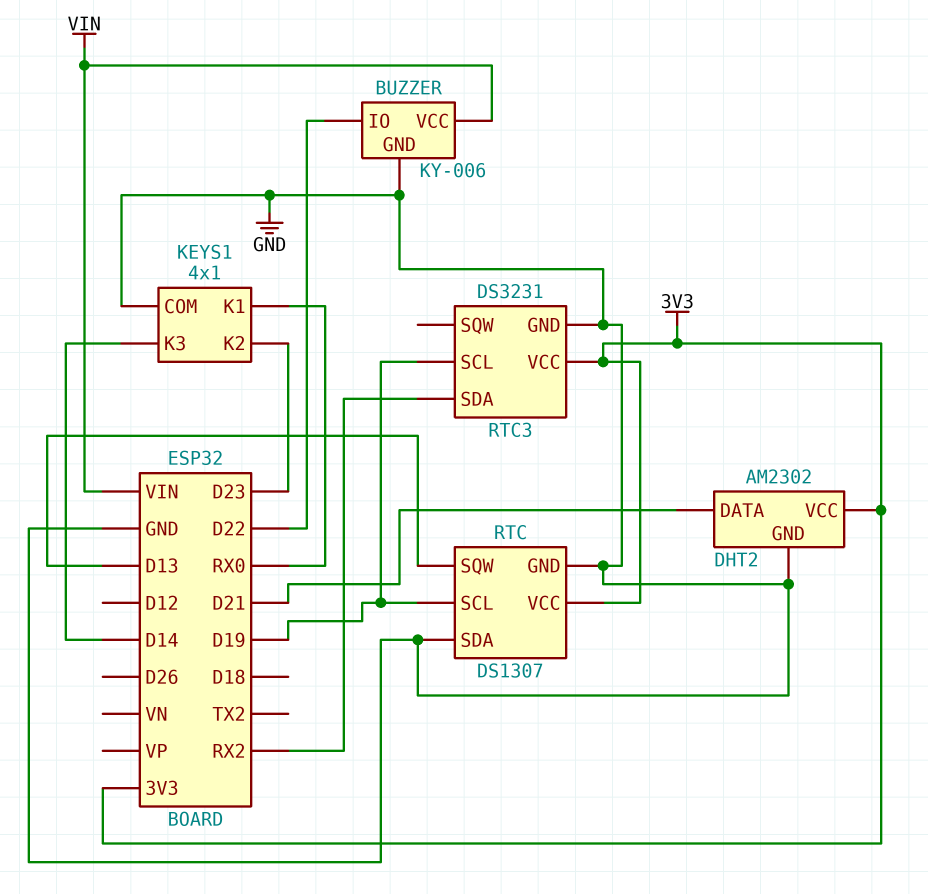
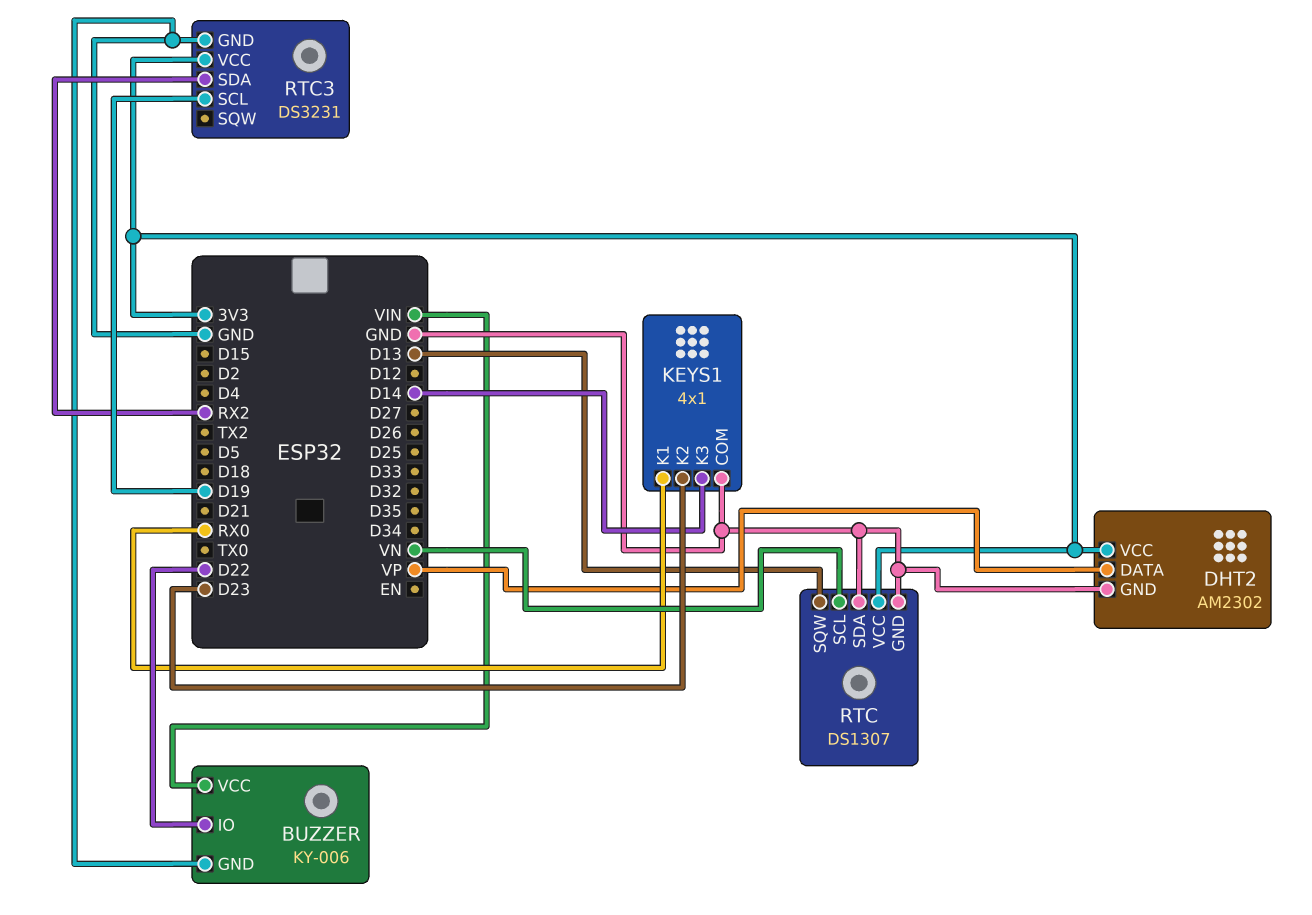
DHT2 pin DATA: D21 -> VP
RTC pin SCL: D19 -> VN

